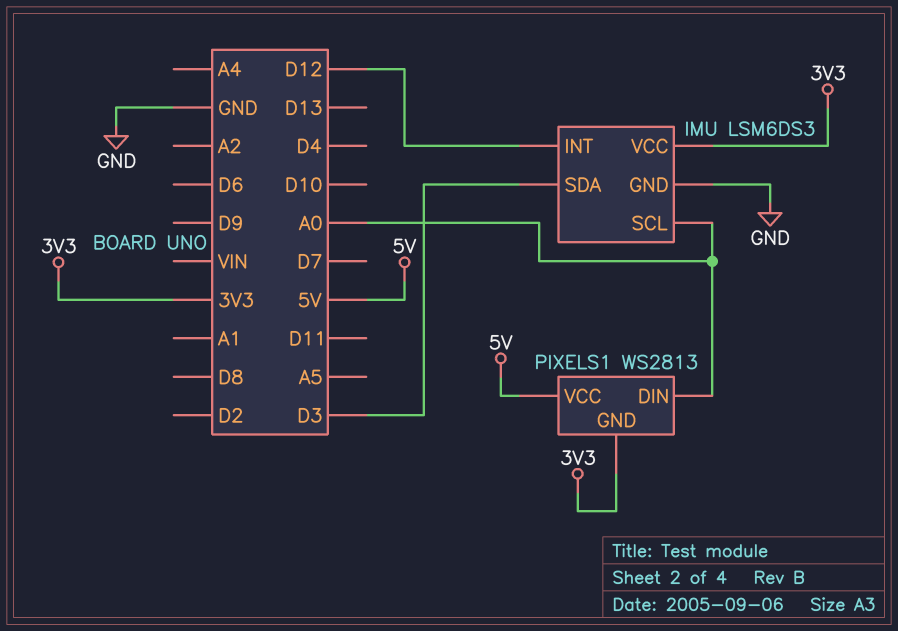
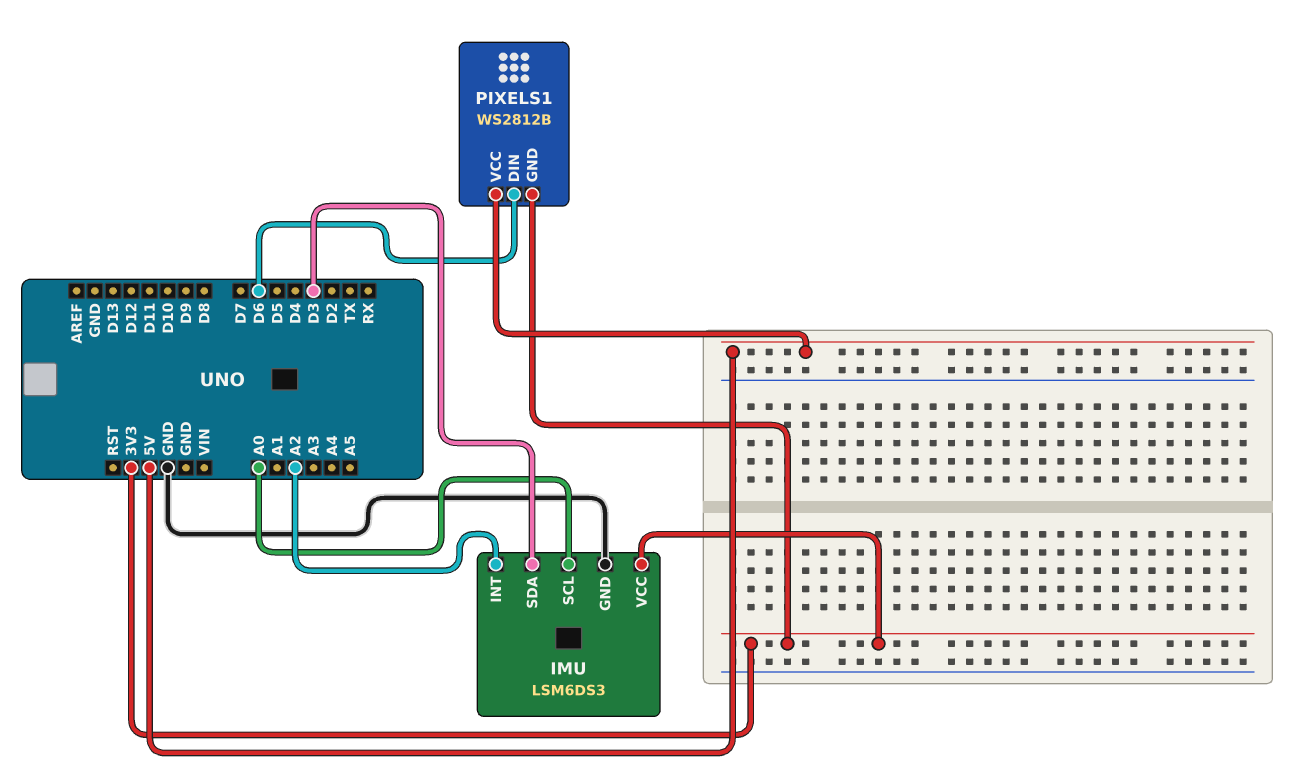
IMU pin INT: D12 -> A2
PIXELS1: WS2813 -> WS2812B
PIXELS1 pin DIN: A0 -> D6

